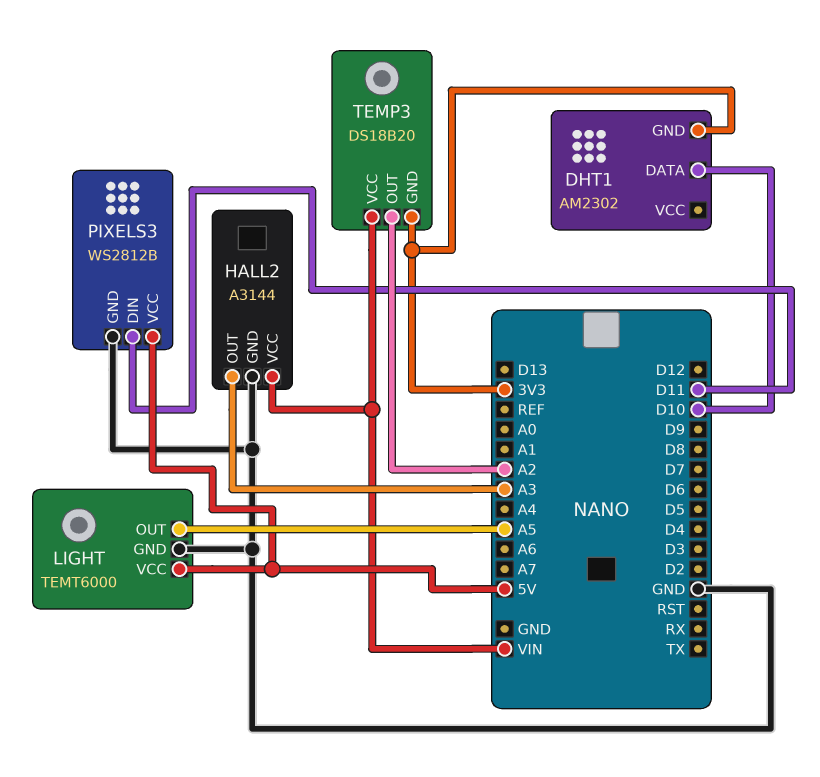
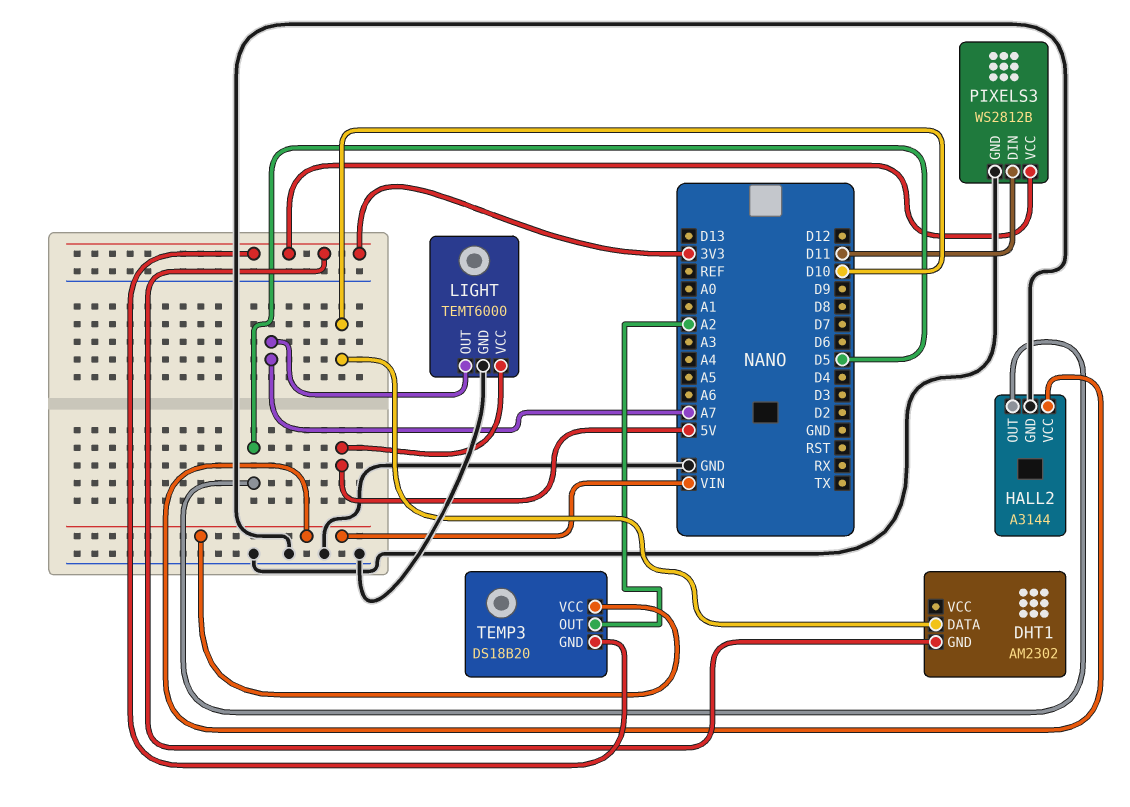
HALL2 pin OUT: A3 -> D5
LIGHT pin OUT: A5 -> A7
PIXELS3 pin VCC: 5V -> 3V3

